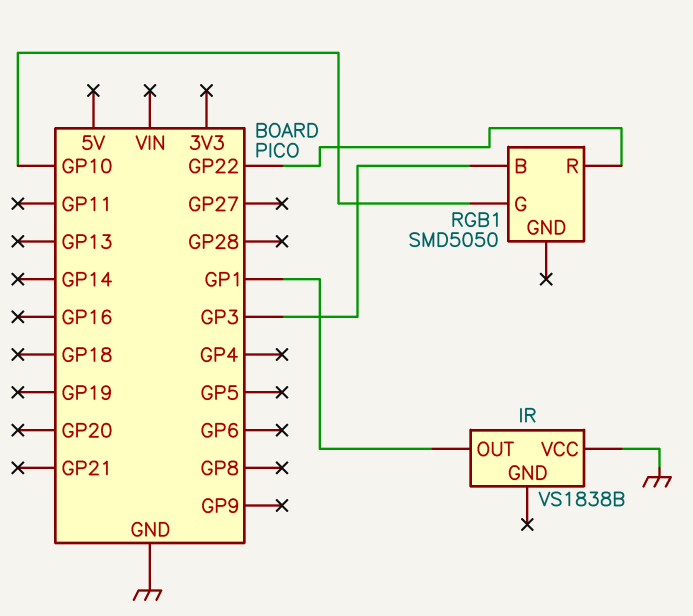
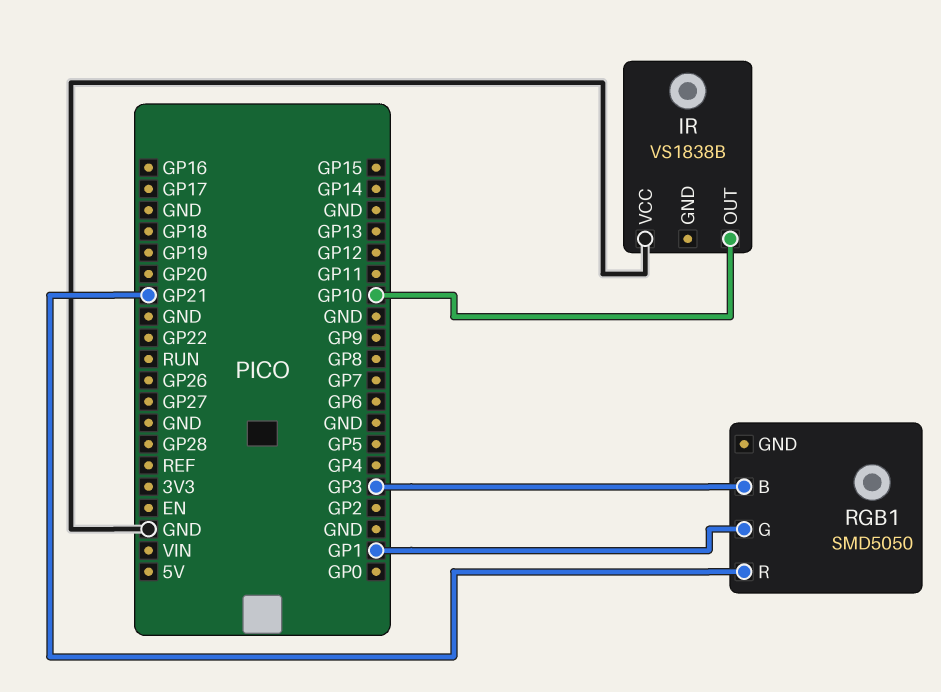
IR pin OUT: GP1 -> GP10
RGB1 pin G: GP10 -> GP1
RGB1 pin R: GP22 -> GP21

